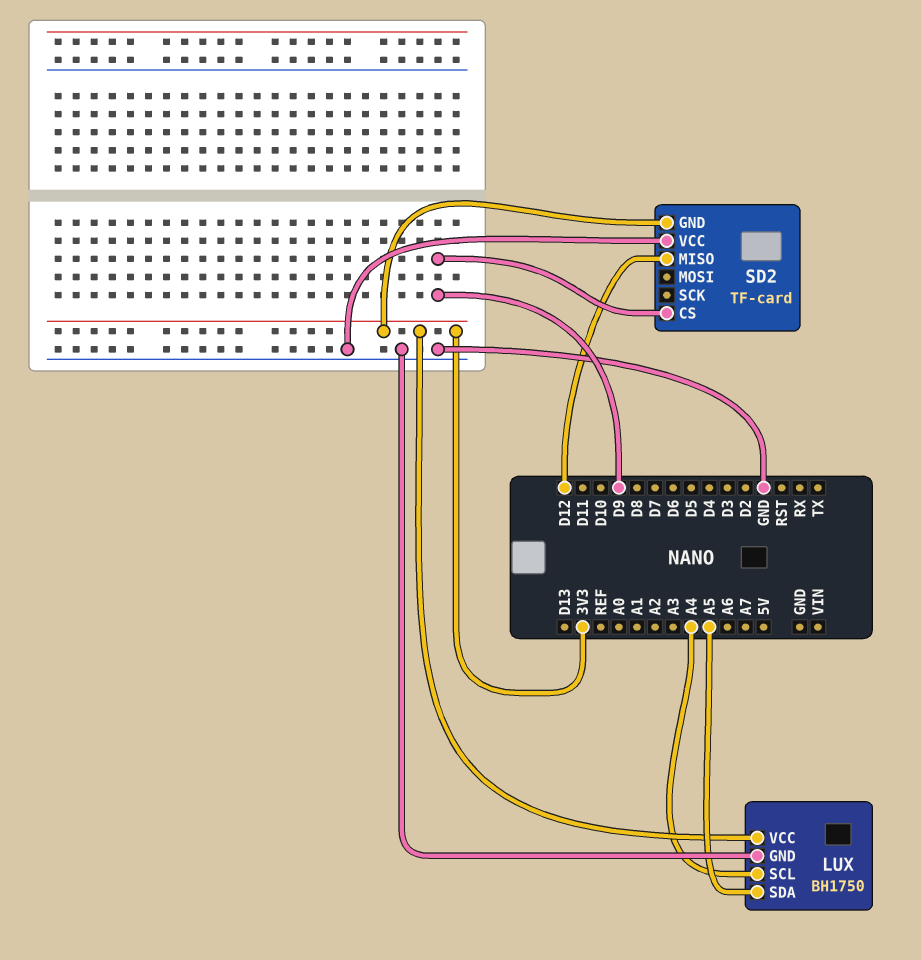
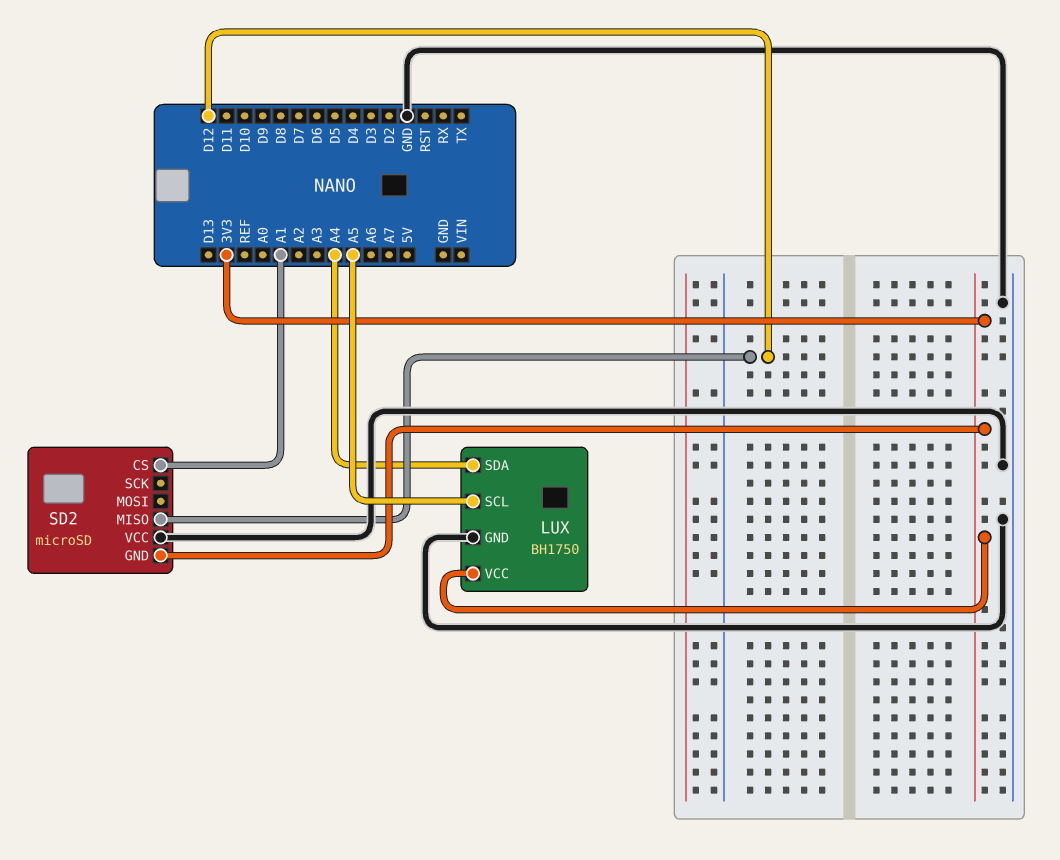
LUX pin SCL: A4 -> A5
LUX pin SDA: A5 -> A4
SD2: TF-card -> microSD
SD2 pin CS: D9 -> A1

